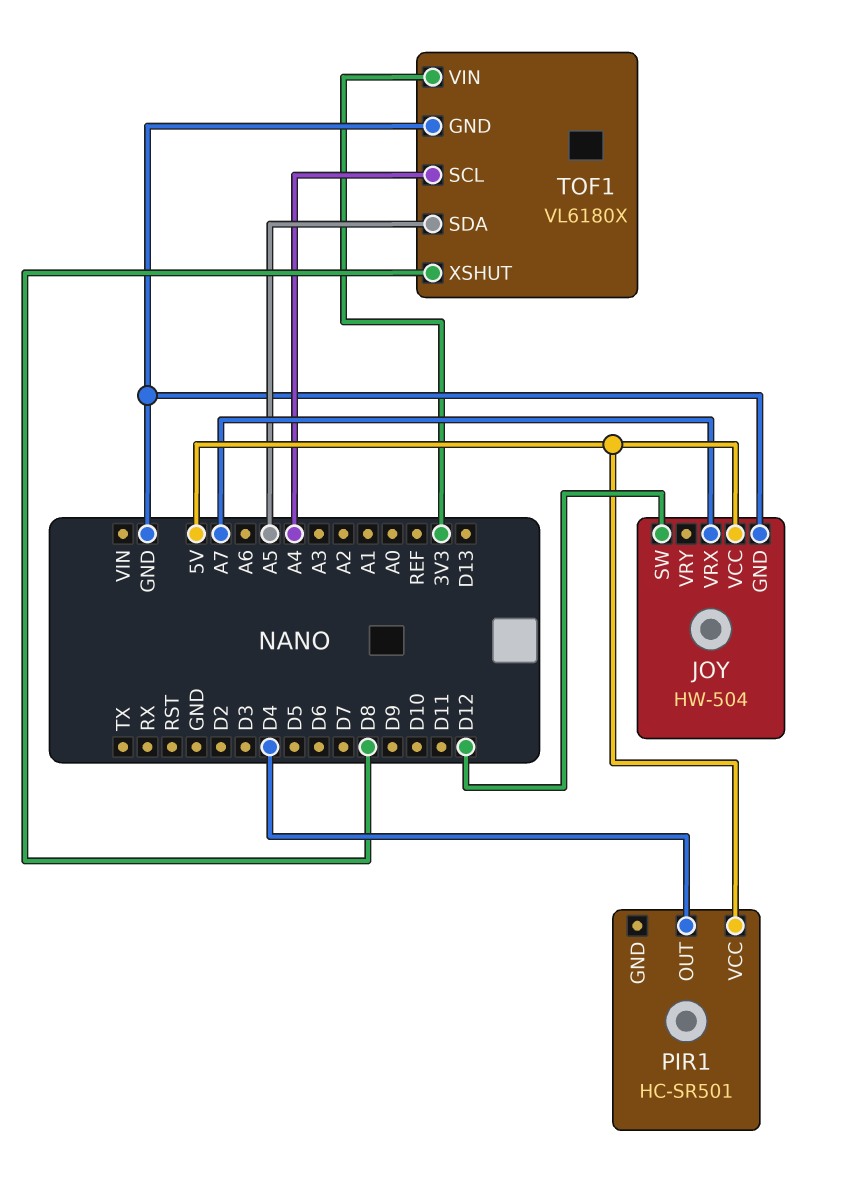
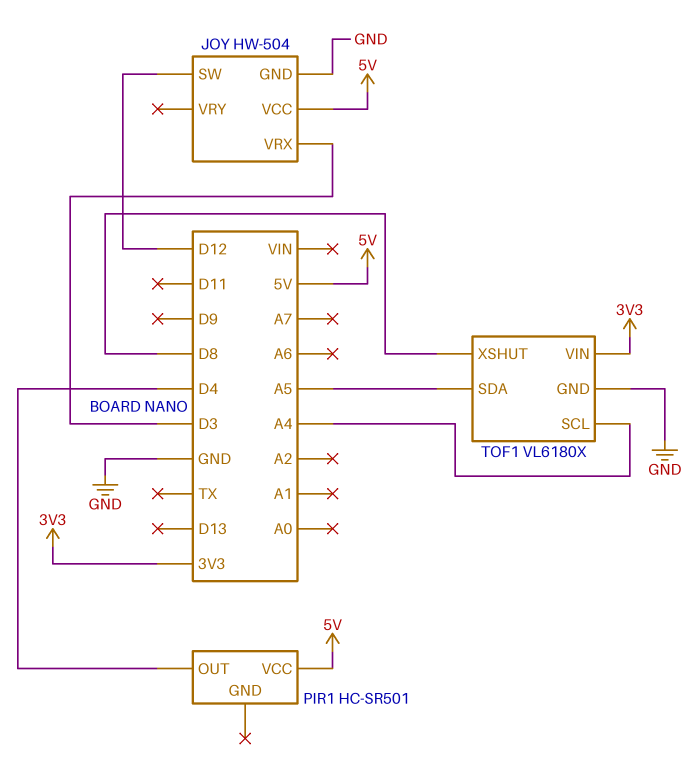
JOY pin VRX: A7 -> D3

